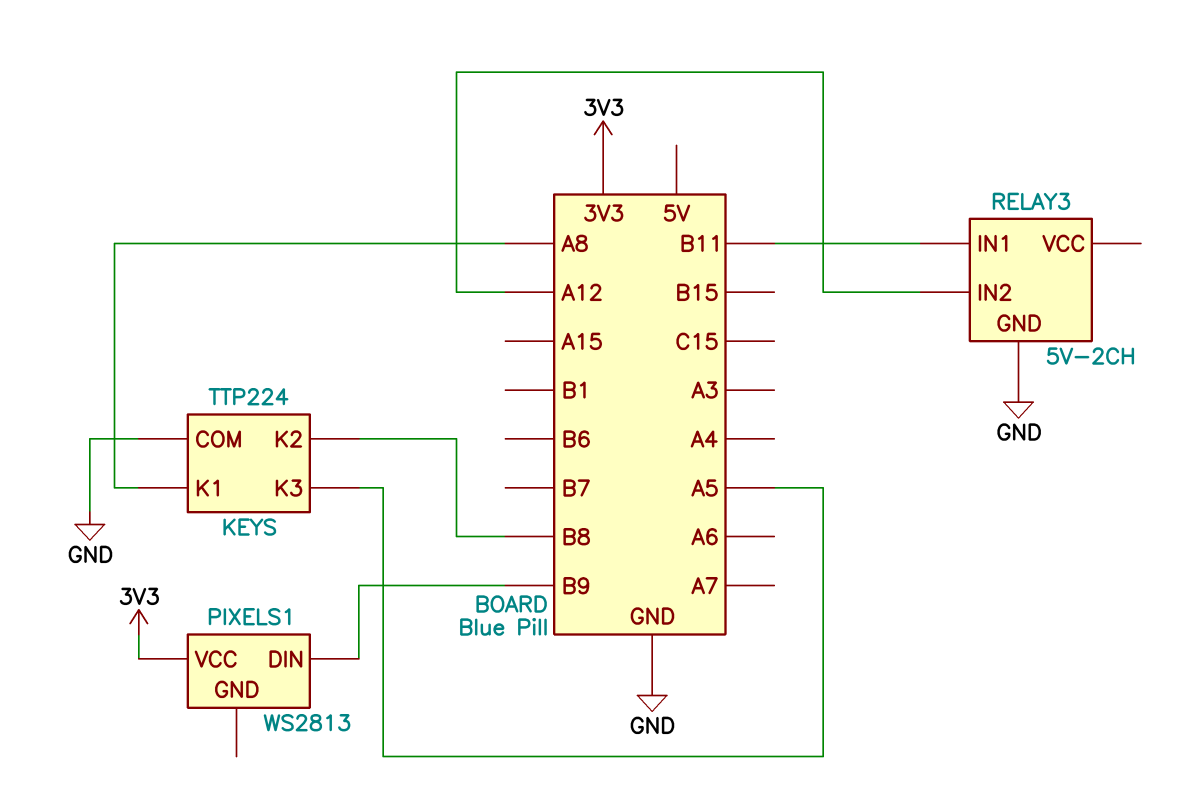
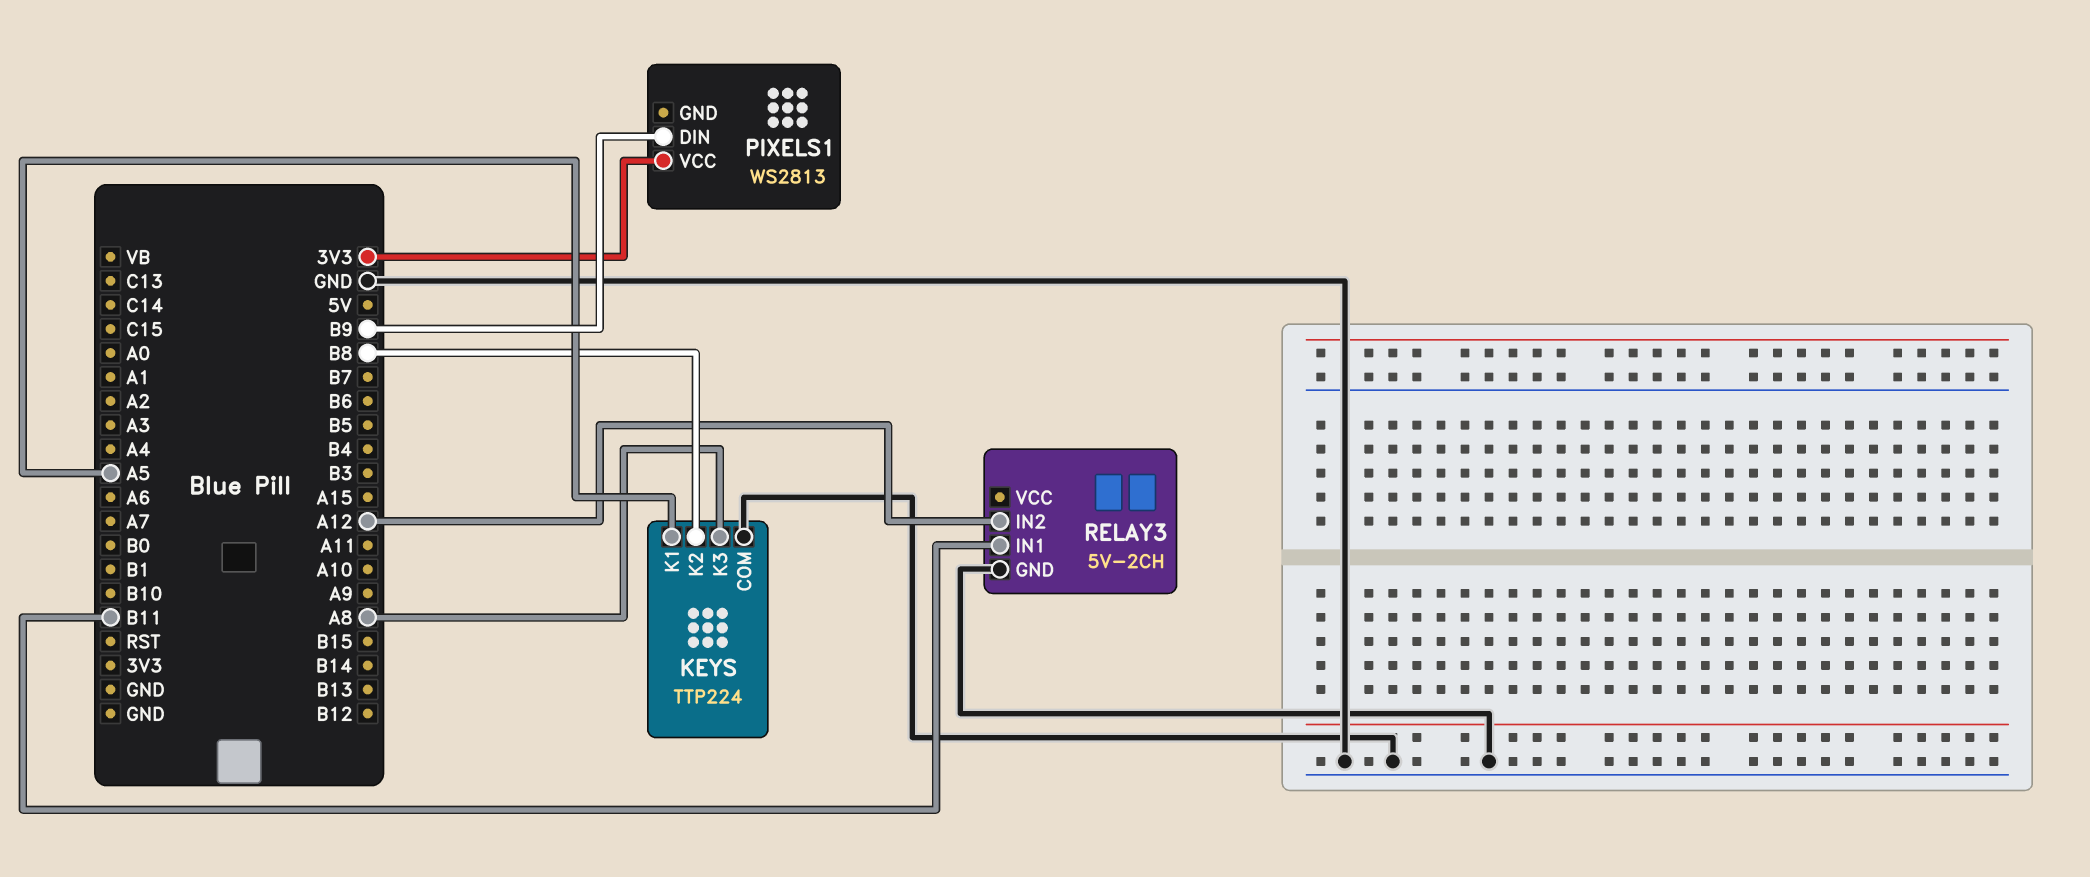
KEYS pin K1: A8 -> A5
KEYS pin K3: A5 -> A8

